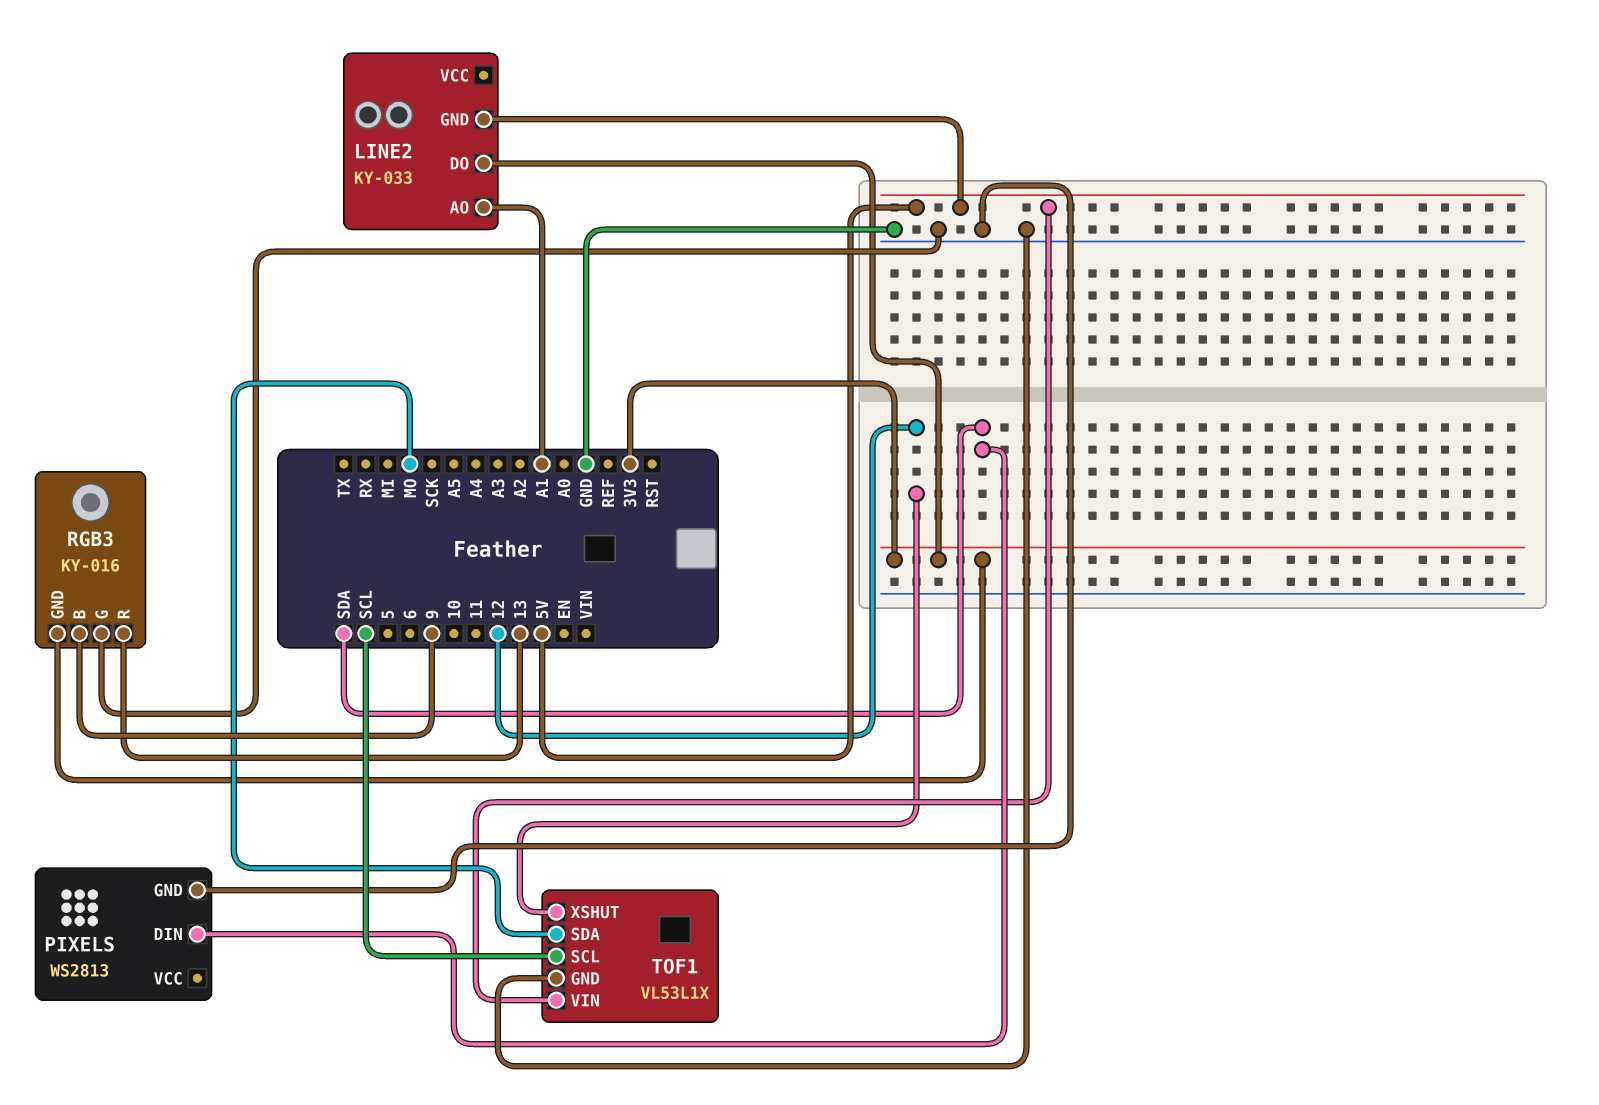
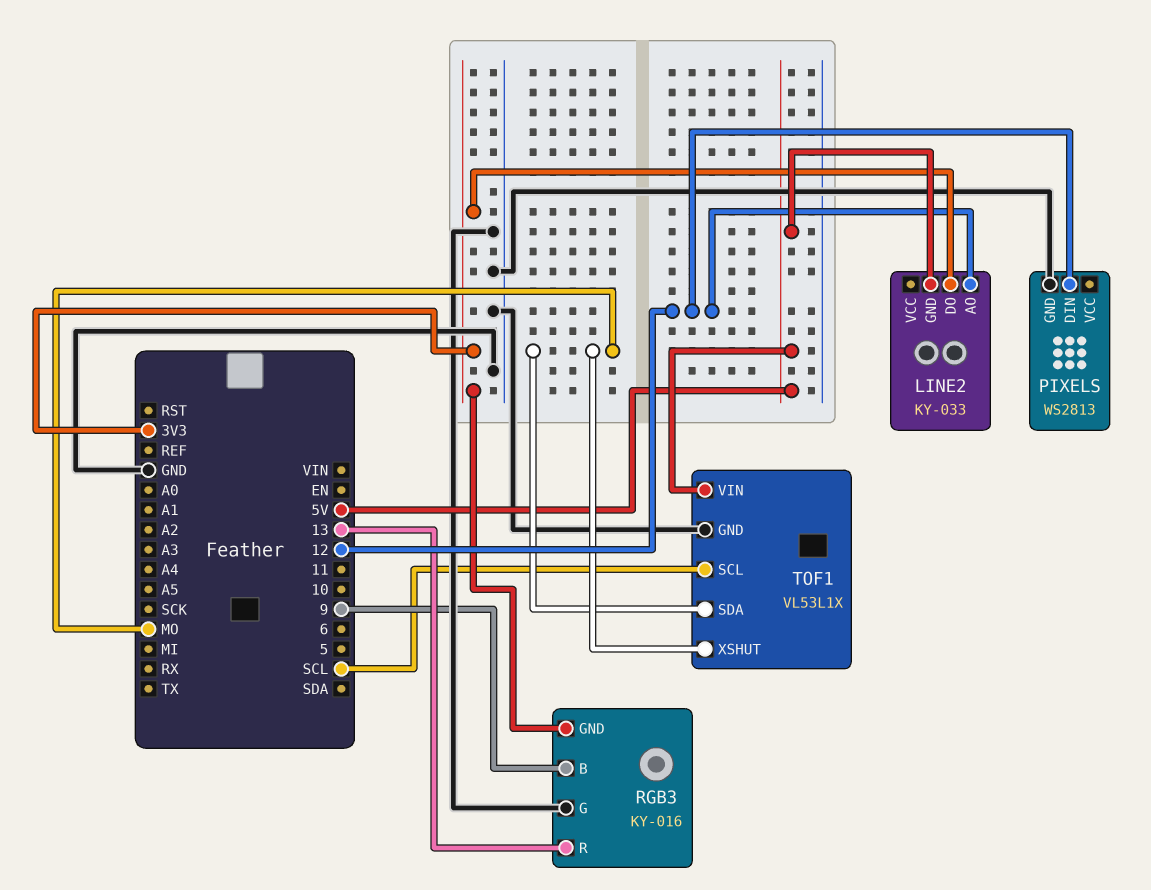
LINE2 pin AO: A1 -> 12
PIXELS pin DIN: SDA -> 12
TOF1 pin XSHUT: 12 -> MO

